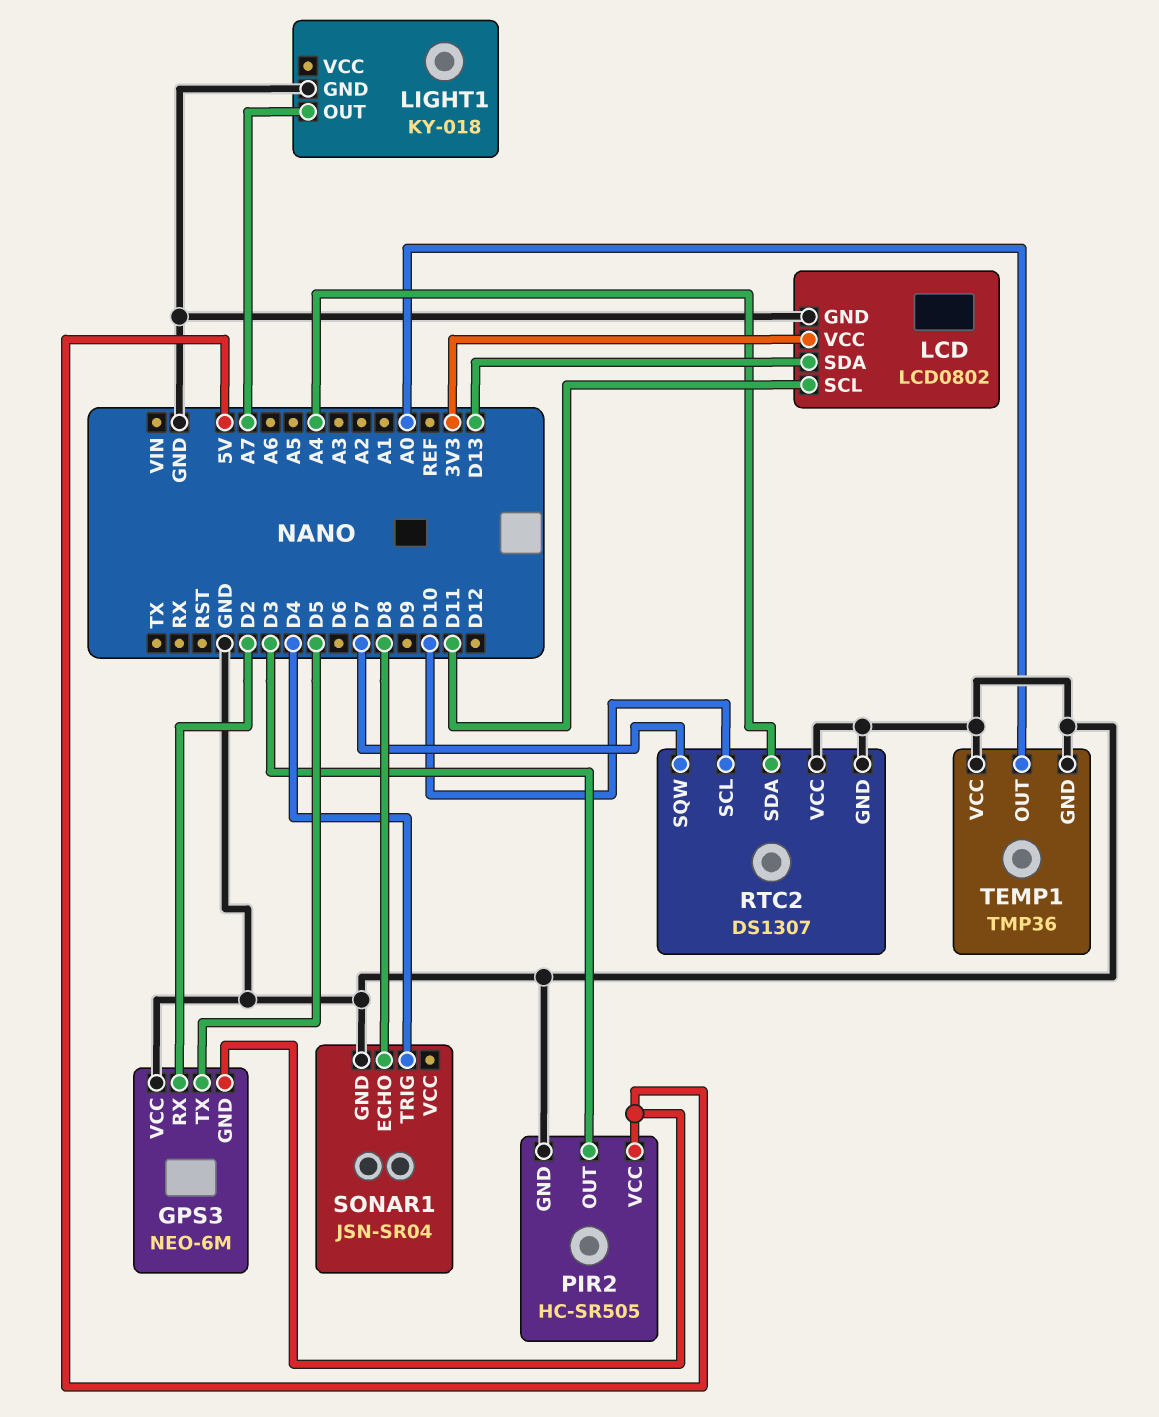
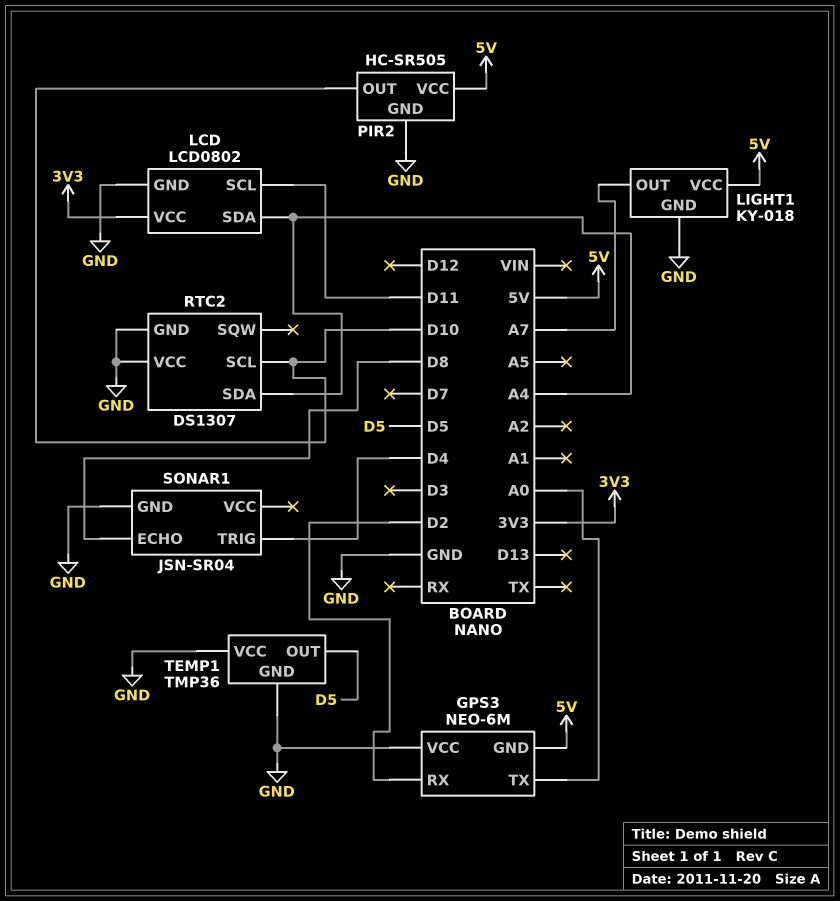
GPS3 pin TX: D5 -> A0
LCD pin SDA: D13 -> A4
LIGHT1 pin VCC: none -> 5V
PIR2 pin OUT: D3 -> D10
RTC2 pin SQW: D7 -> none
TEMP1 pin OUT: A0 -> D5

